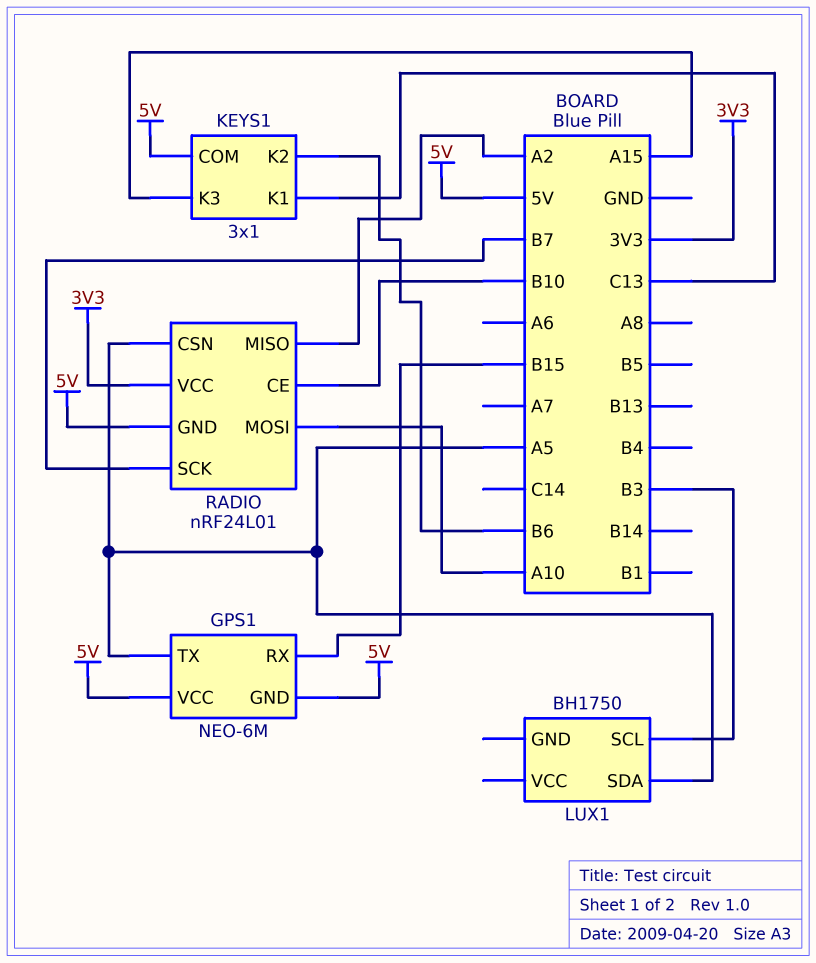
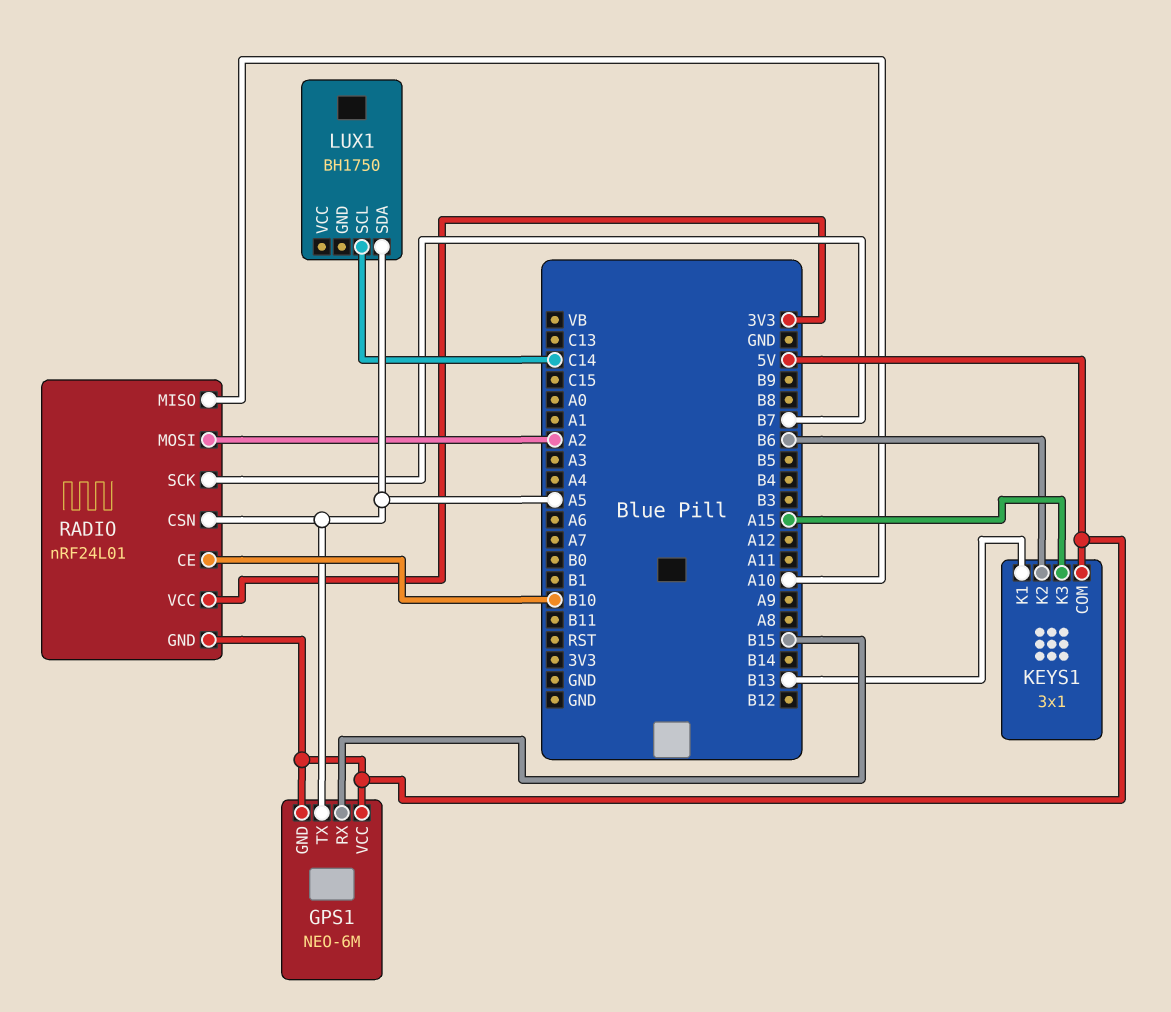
KEYS1 pin K1: C13 -> B13
LUX1 pin SCL: B3 -> C14
RADIO pin MISO: A2 -> A10
RADIO pin MOSI: A10 -> A2

